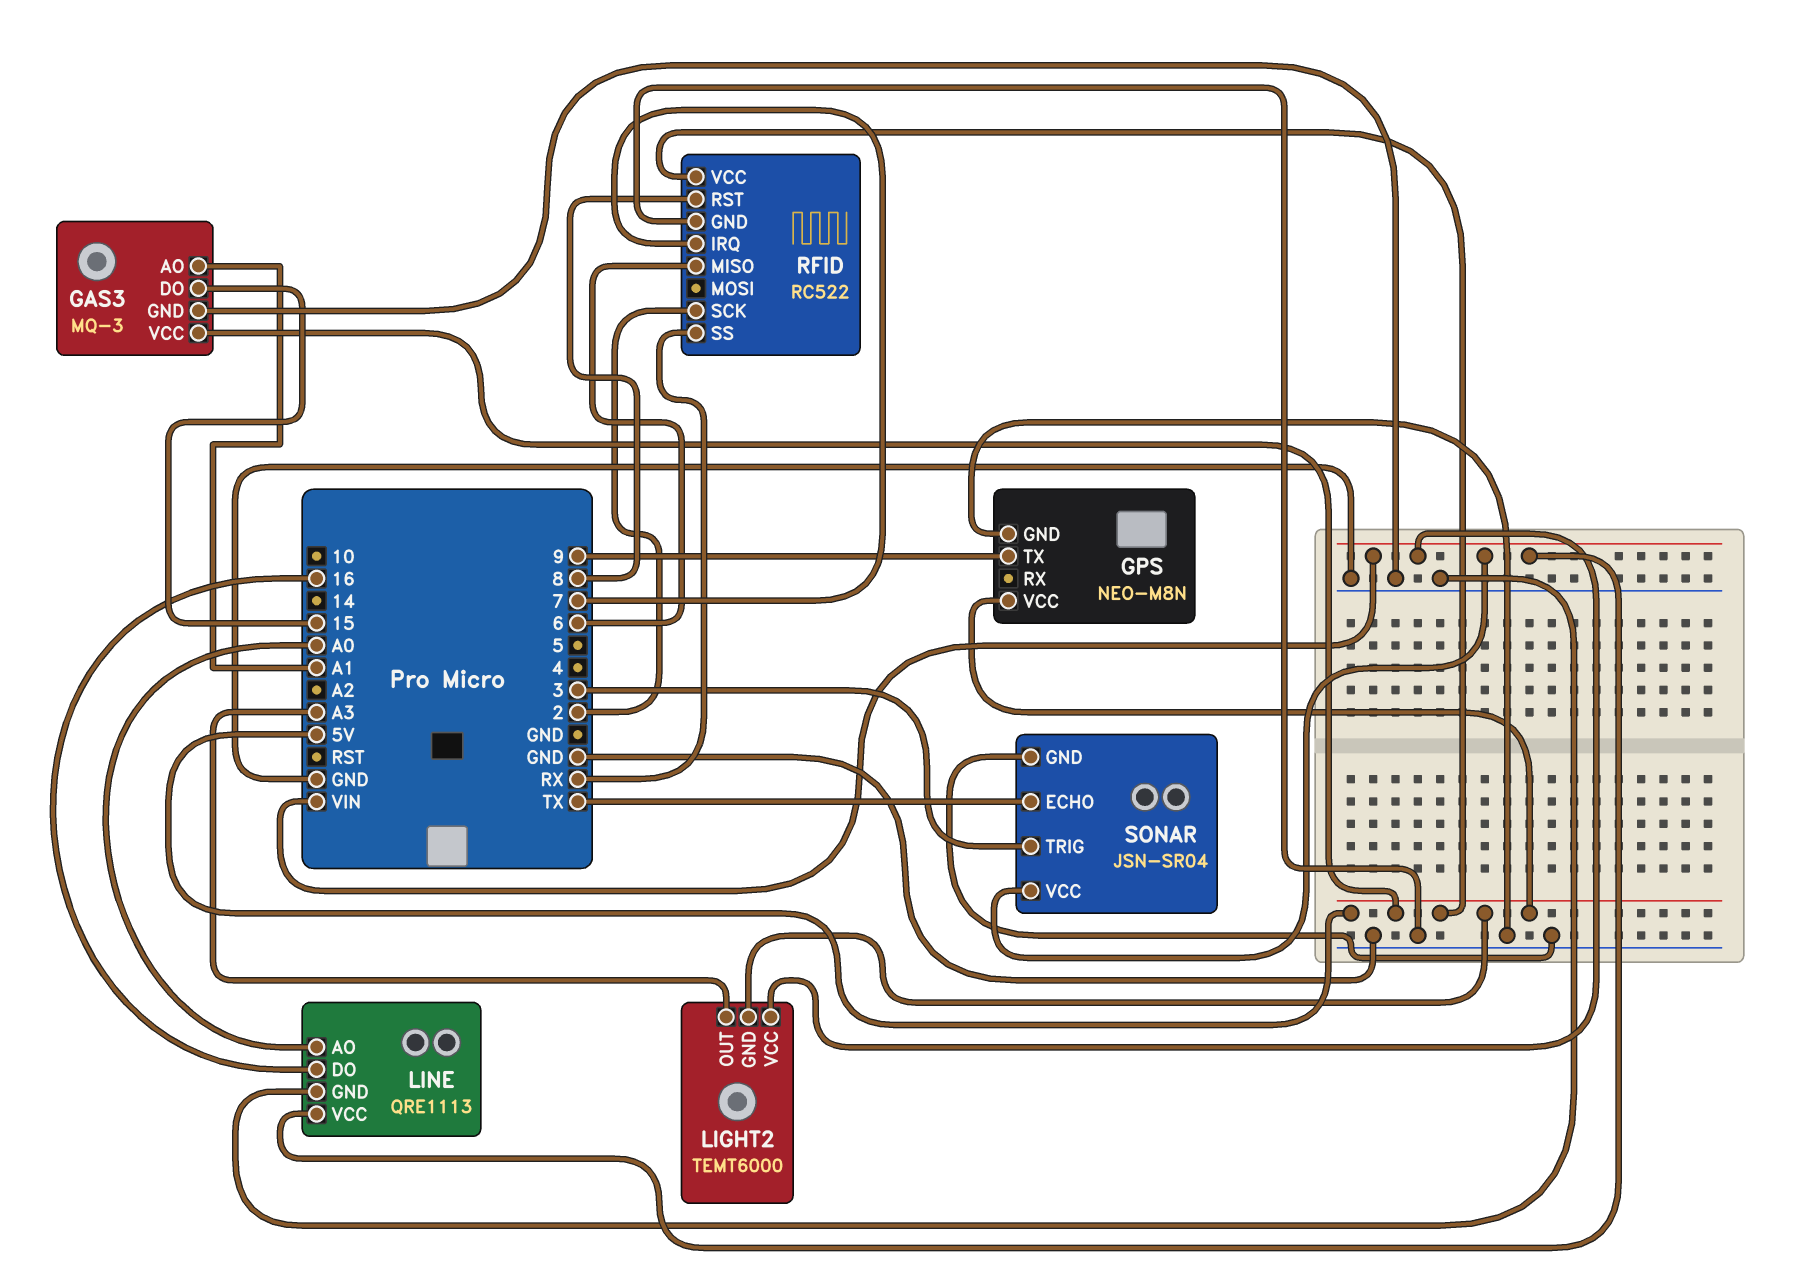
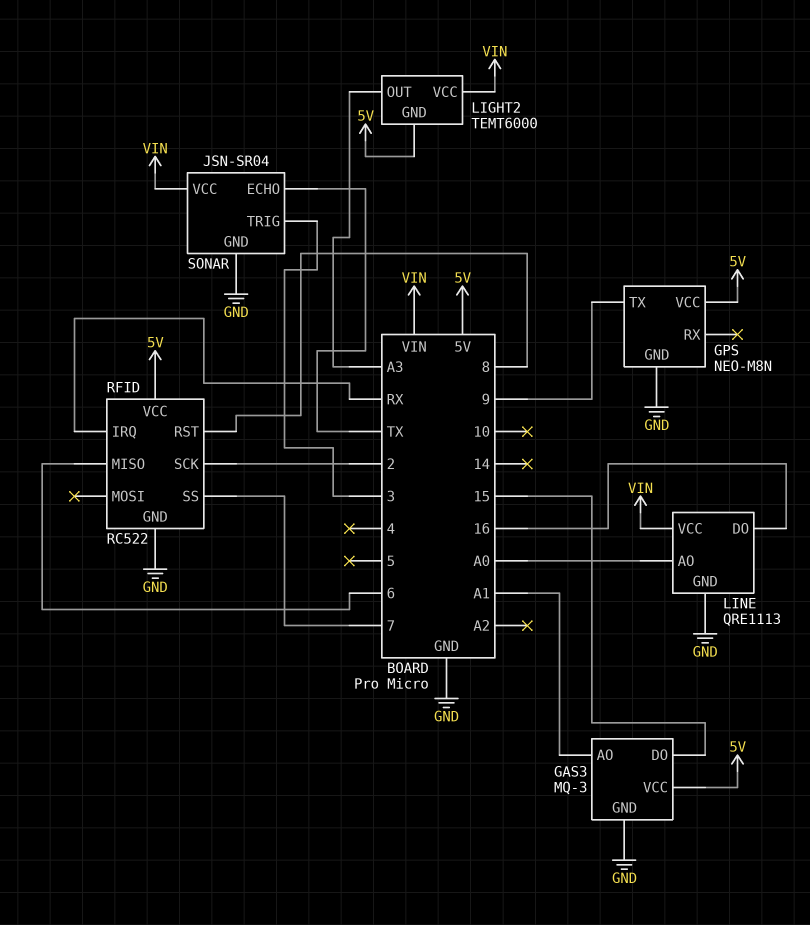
RFID pin IRQ: 7 -> RX
RFID pin SS: RX -> 7

